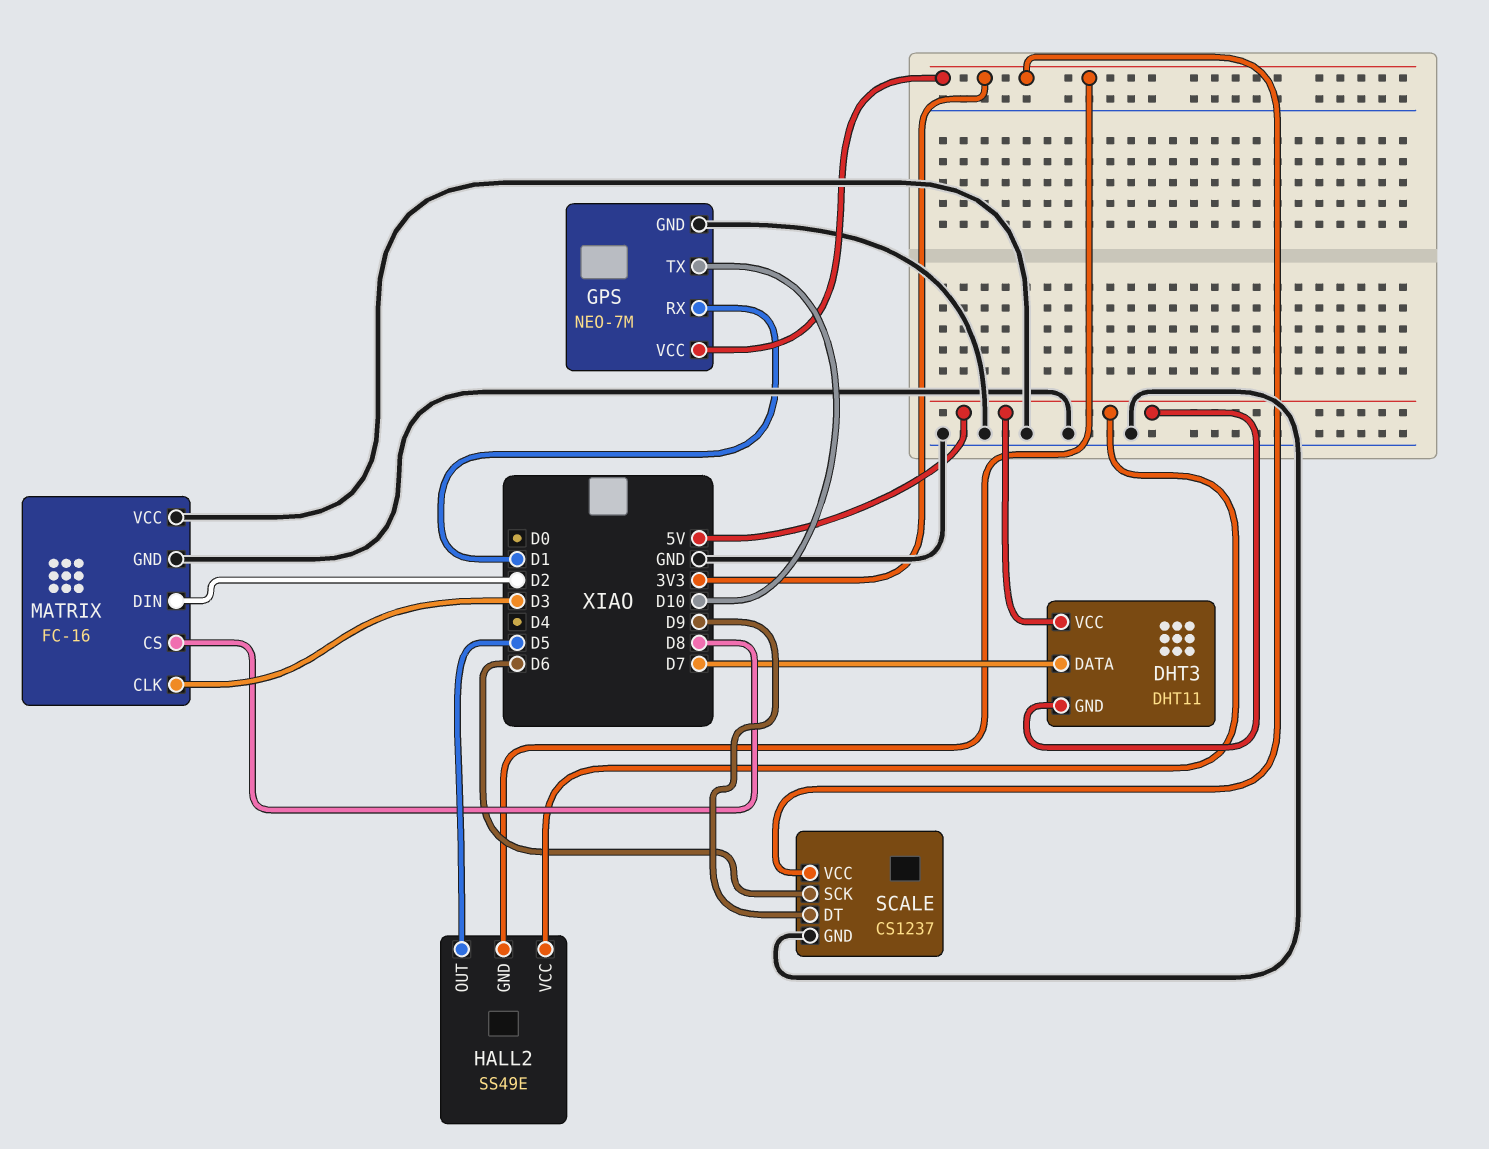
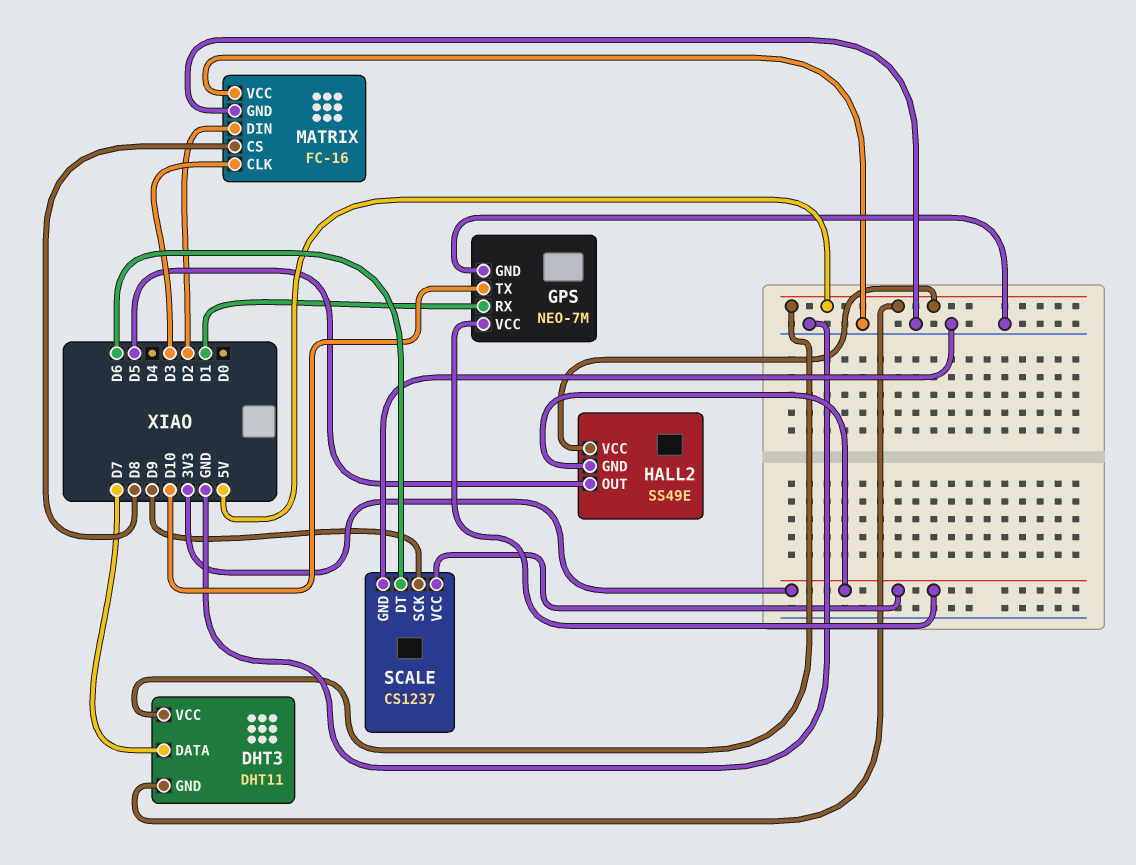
SCALE pin DT: D9 -> D6
SCALE pin SCK: D6 -> D9

